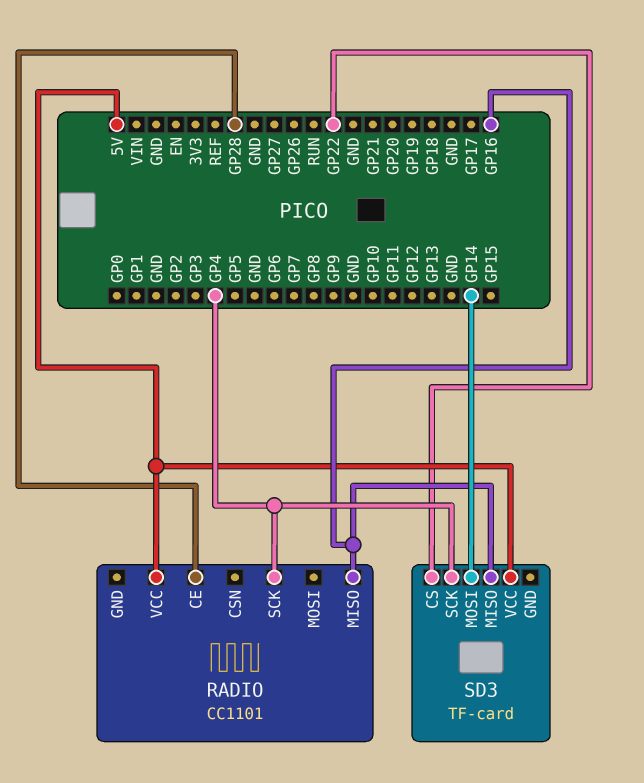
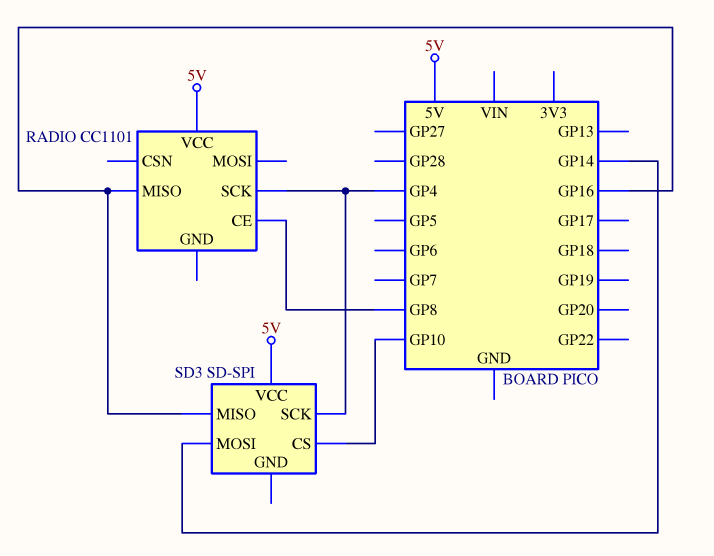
RADIO pin CE: GP28 -> GP8
SD3: TF-card -> SD-SPI
SD3 pin CS: GP22 -> GP10

